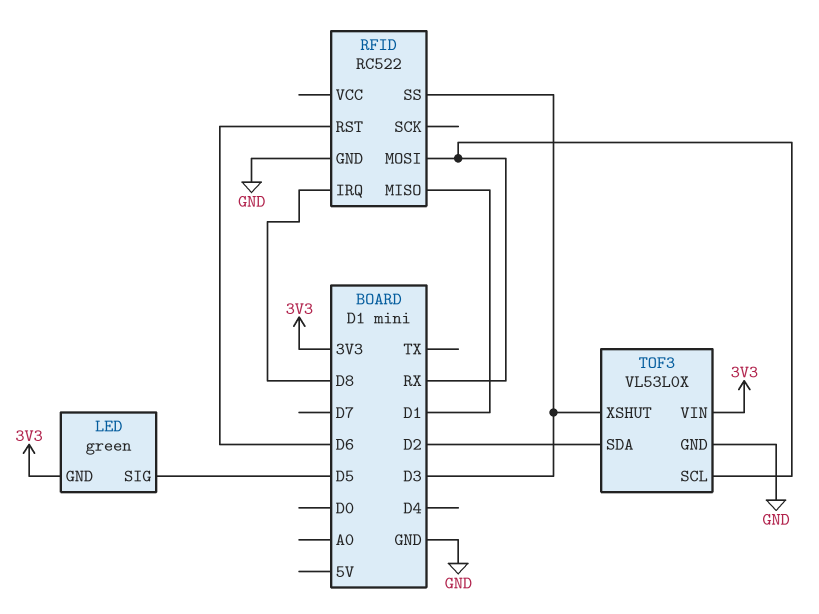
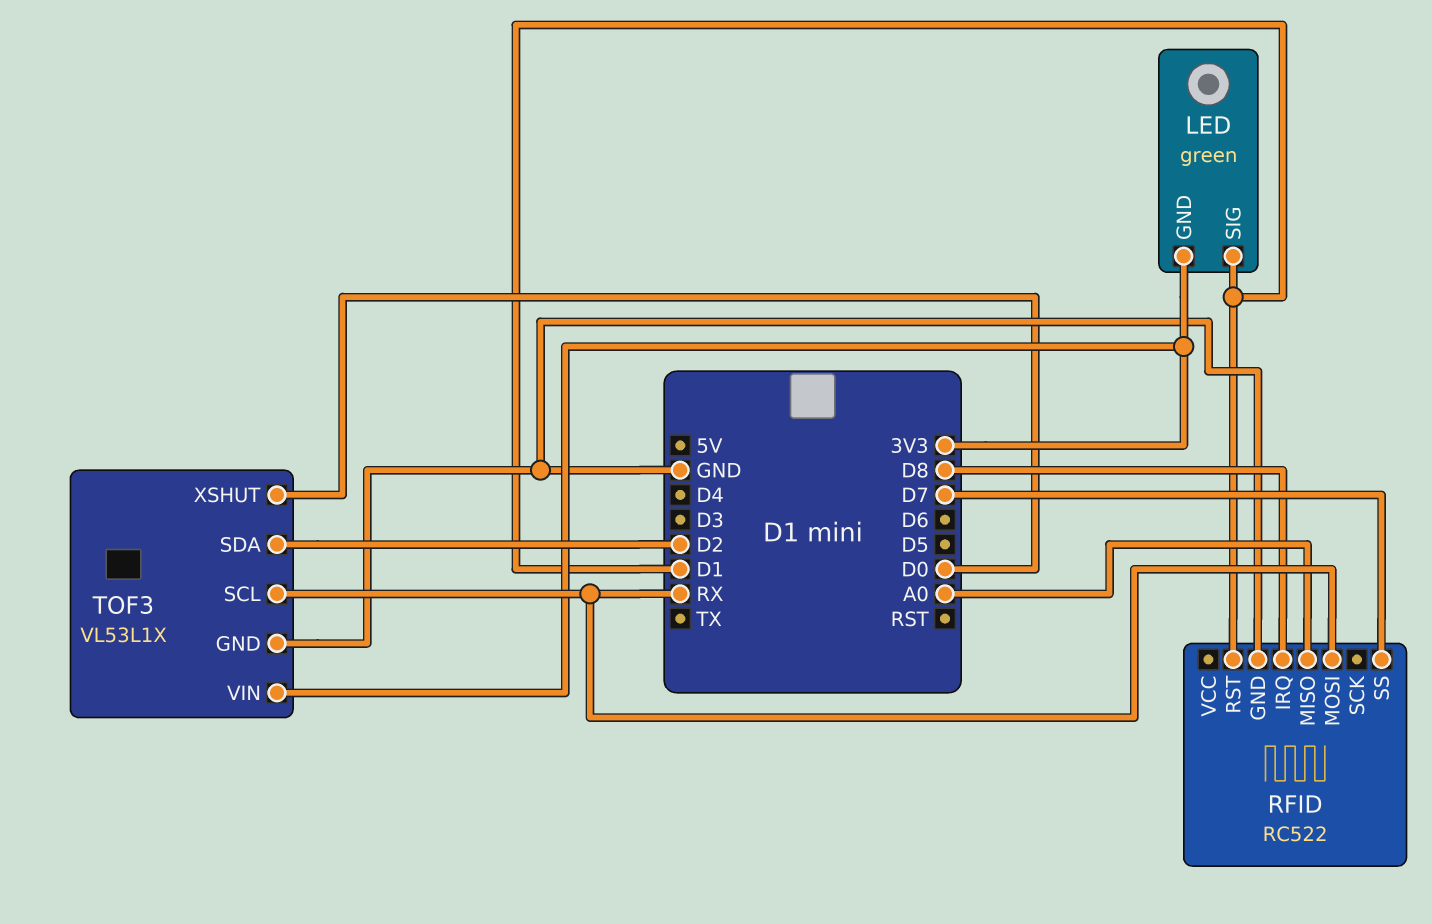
LED pin SIG: D5 -> D1
RFID pin MISO: D1 -> A0
RFID pin RST: D6 -> D1
RFID pin SS: D3 -> D7
TOF3: VL53L0X -> VL53L1X
TOF3 pin XSHUT: D3 -> D0

